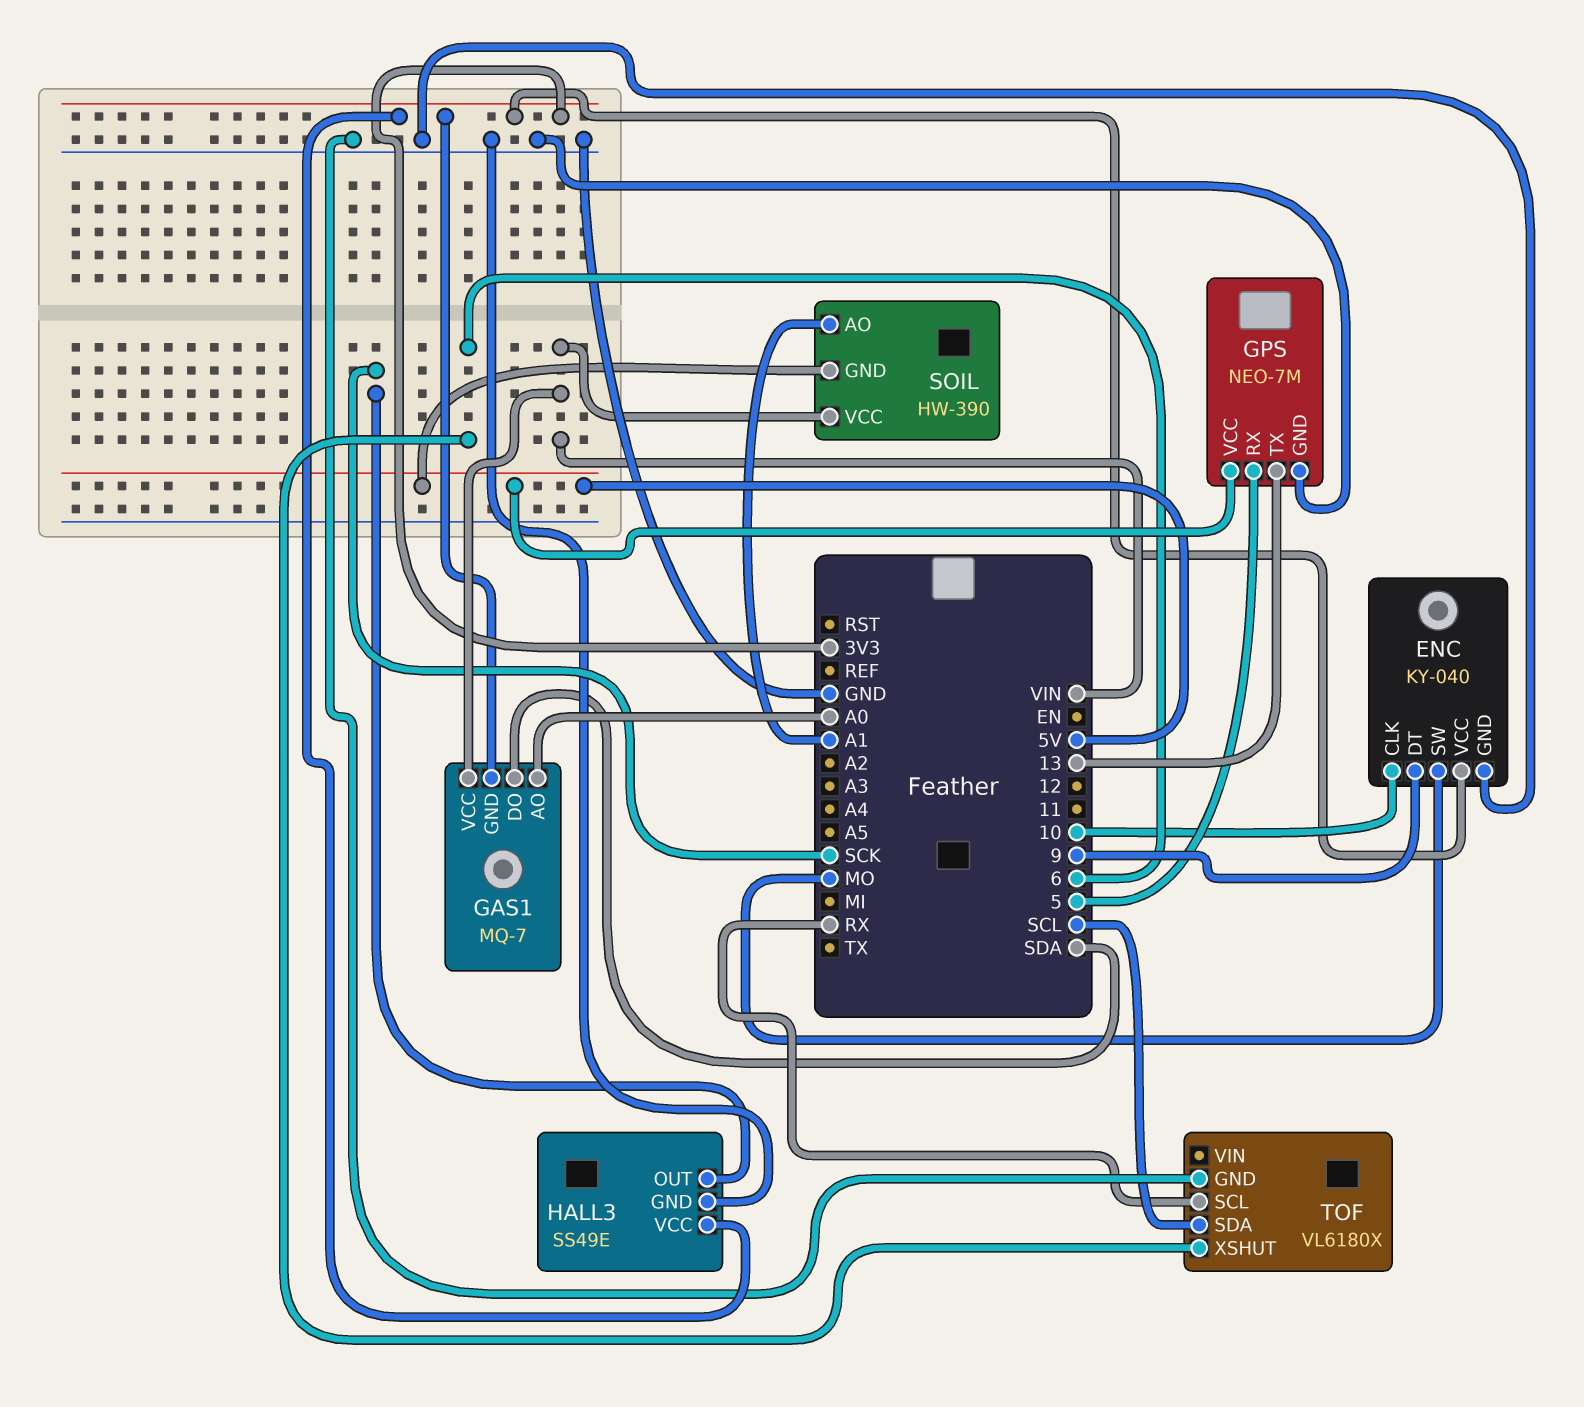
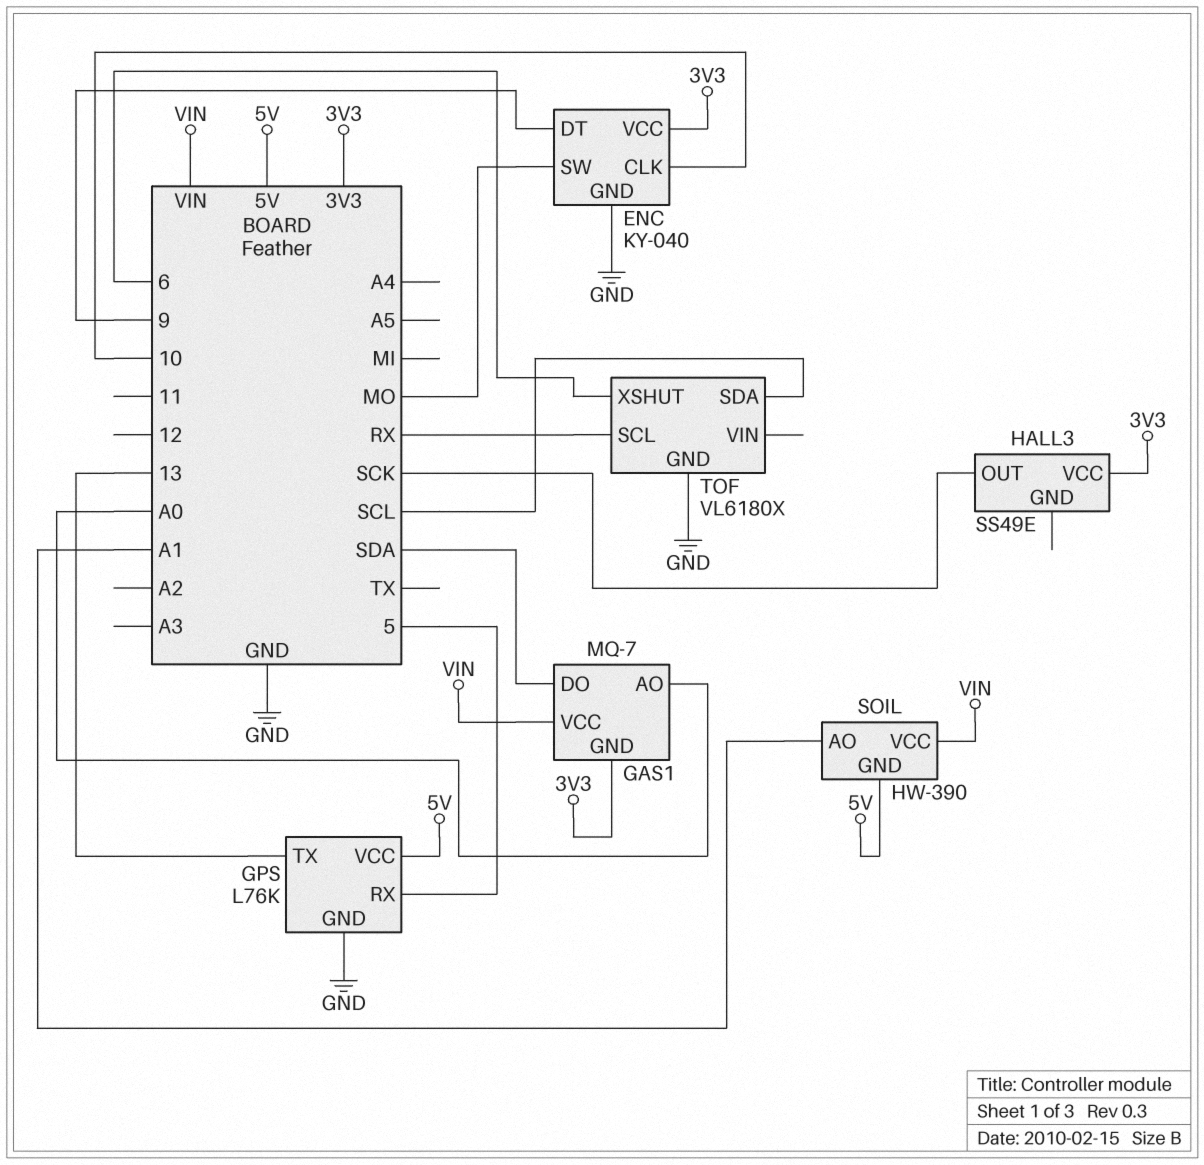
GPS: NEO-7M -> L76K
HALL3 pin GND: GND -> none

